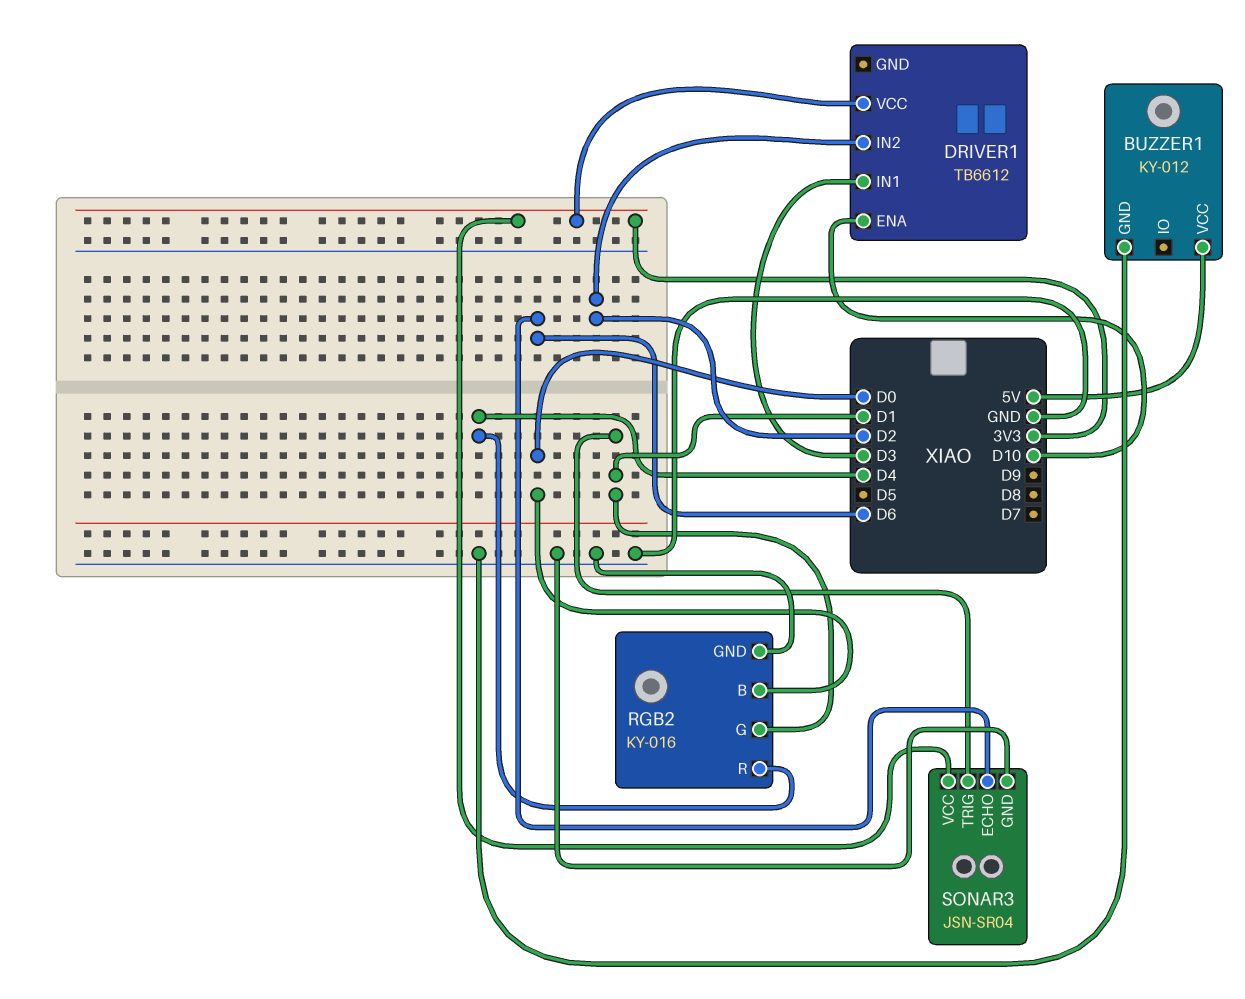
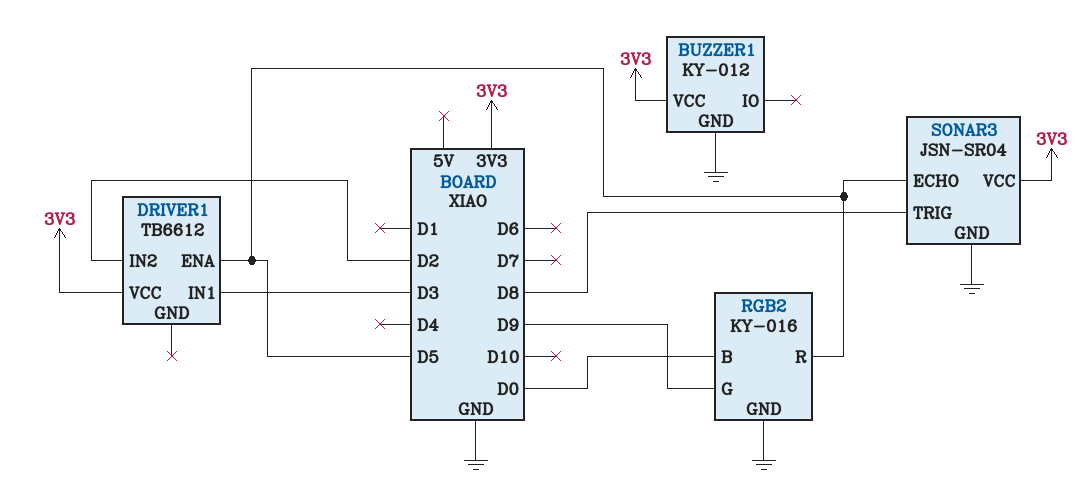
BUZZER1 pin VCC: 5V -> 3V3
DRIVER1 pin ENA: D10 -> D5
RGB2 pin G: D1 -> D9
RGB2 pin R: D4 -> D5
SONAR3 pin ECHO: D6 -> D5
SONAR3 pin TRIG: D1 -> D8

